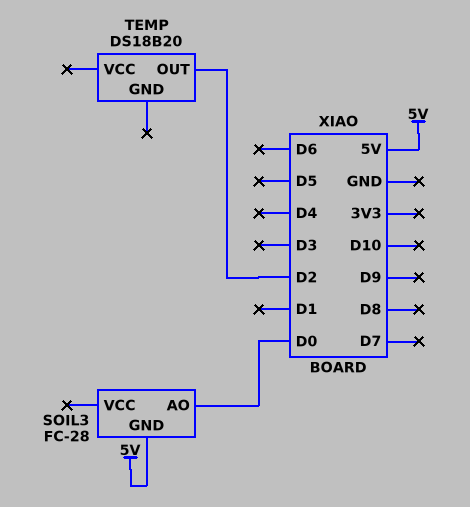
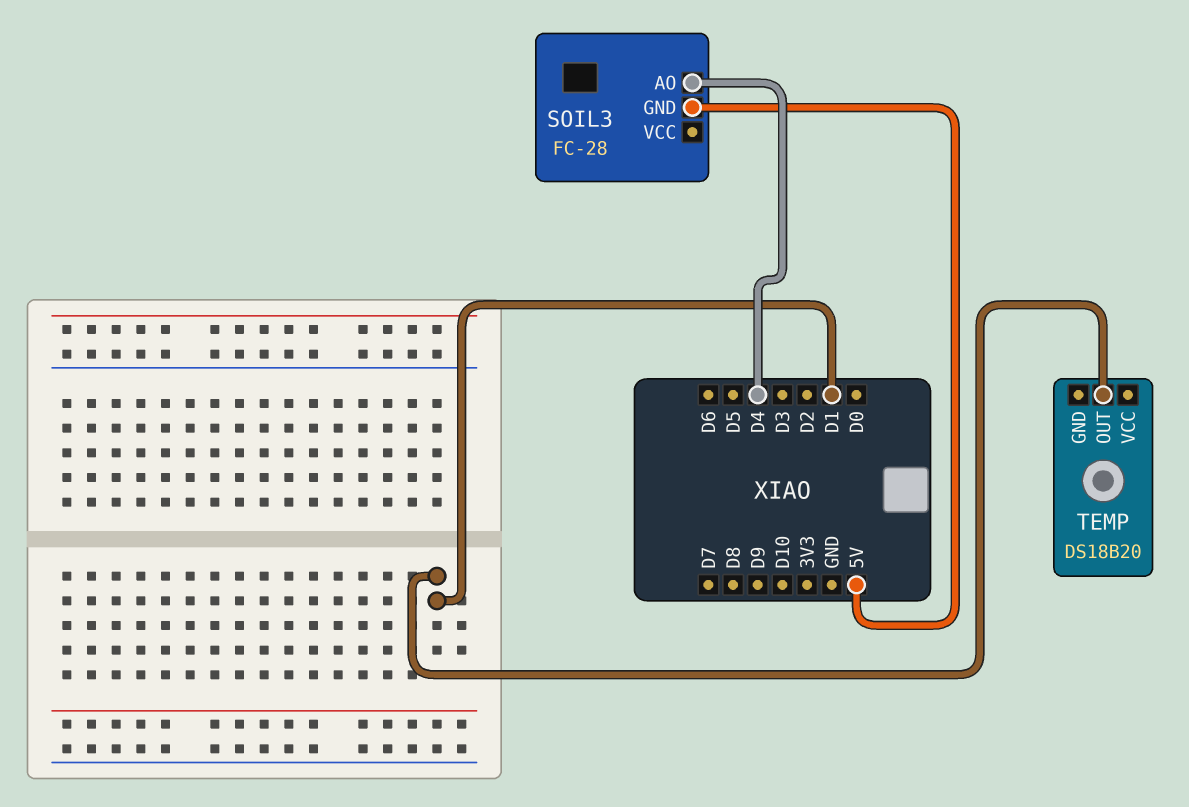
SOIL3 pin AO: D0 -> D4
TEMP pin OUT: D2 -> D1

